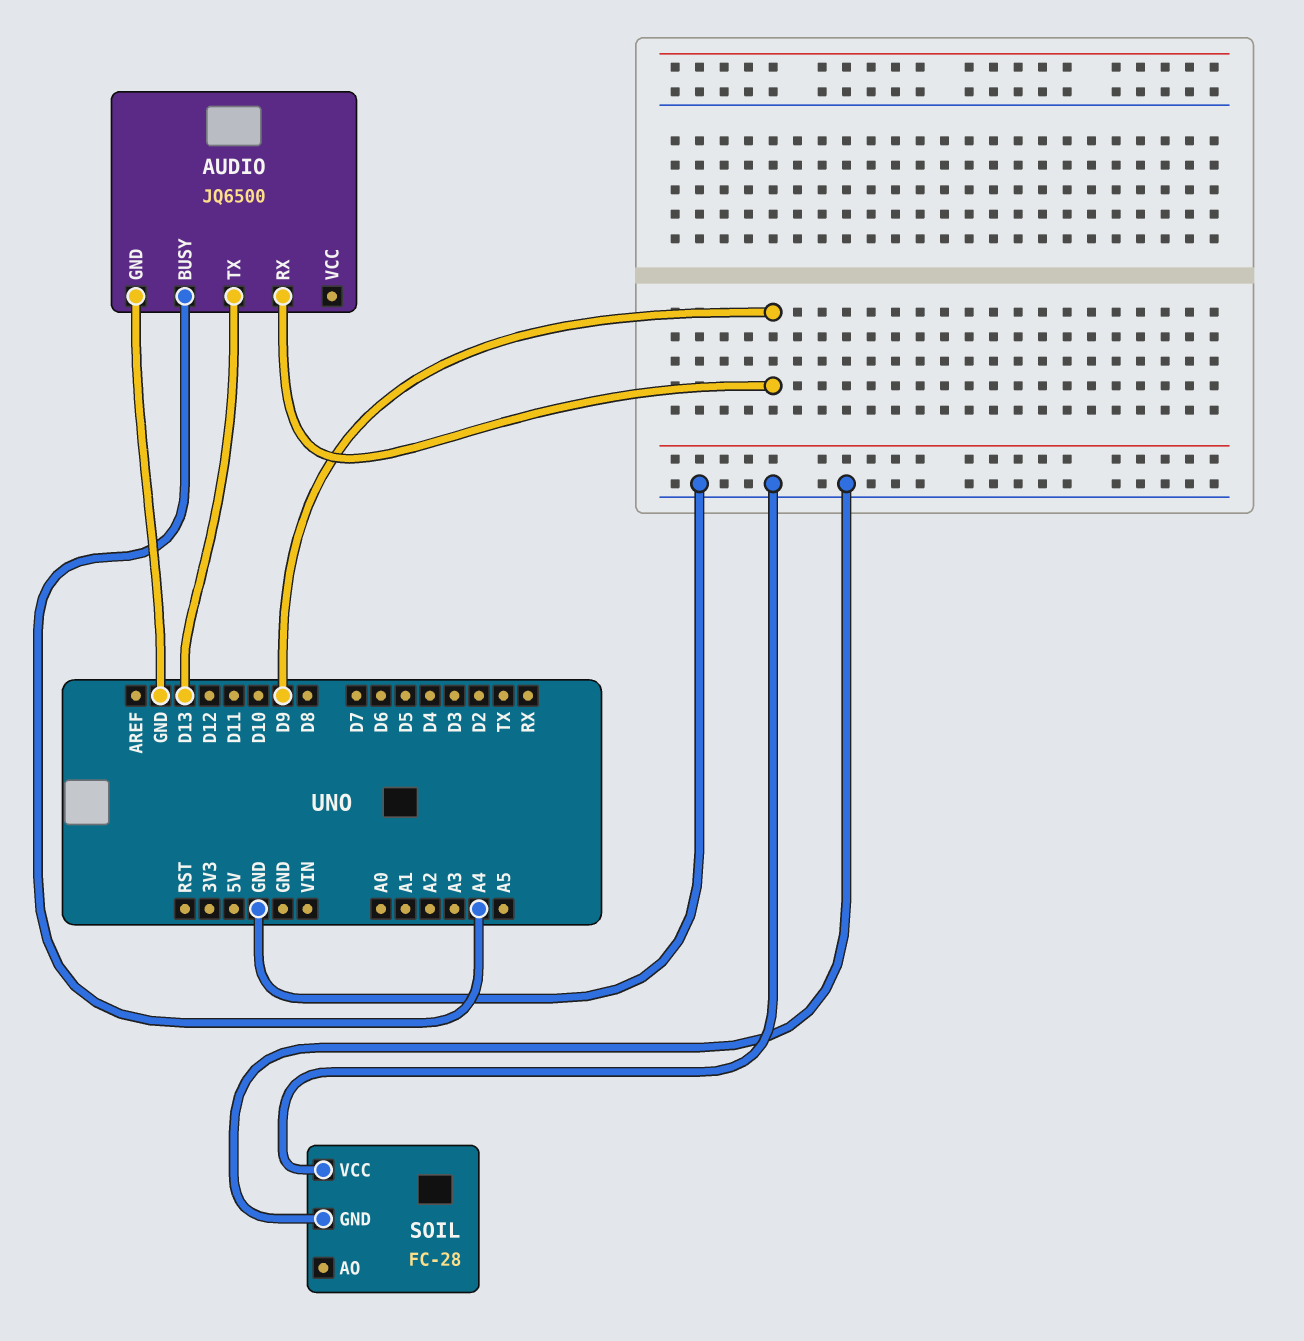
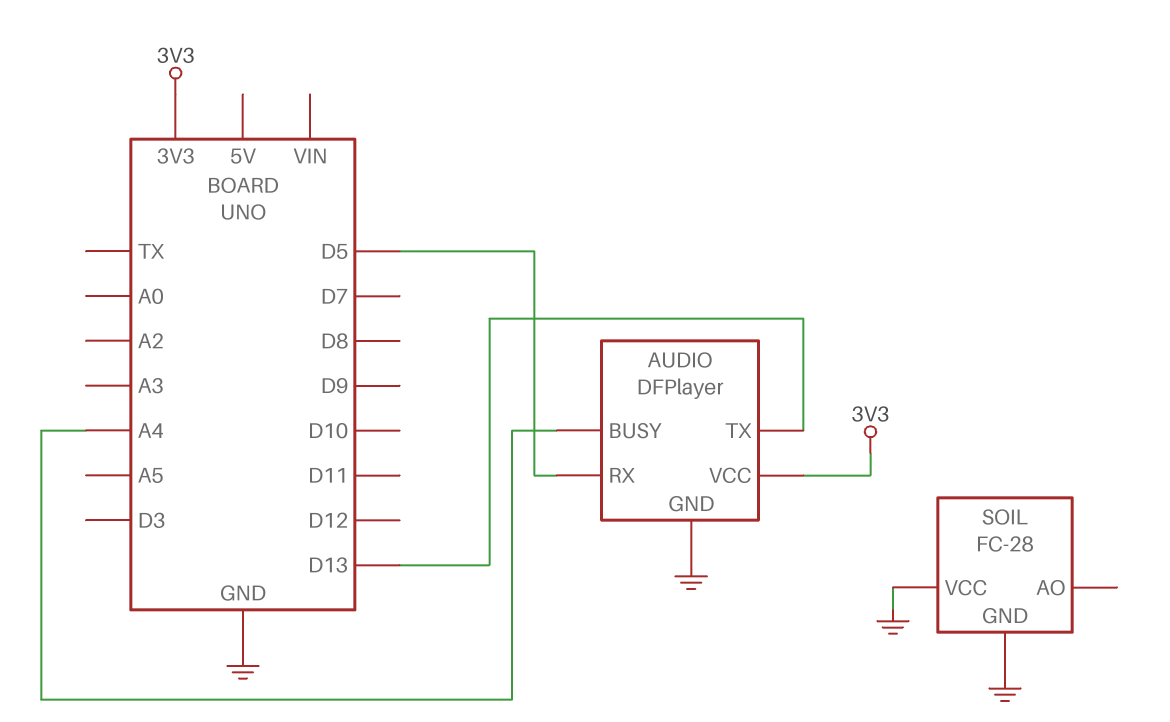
AUDIO: JQ6500 -> DFPlayer
AUDIO pin RX: D9 -> D5
AUDIO pin VCC: none -> 3V3

